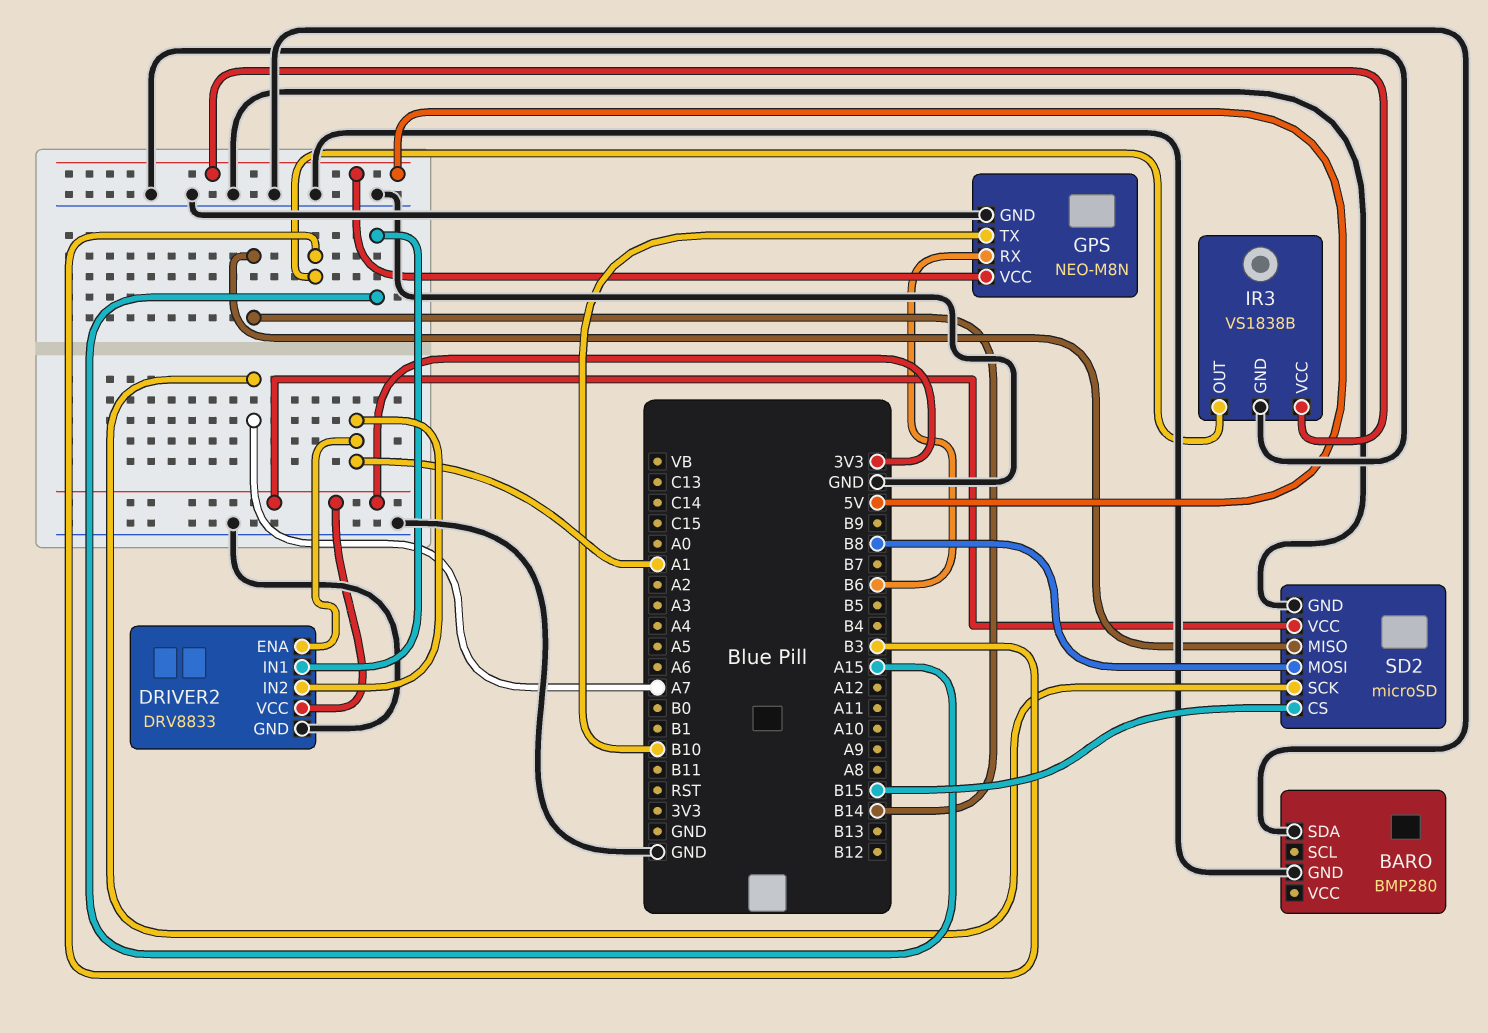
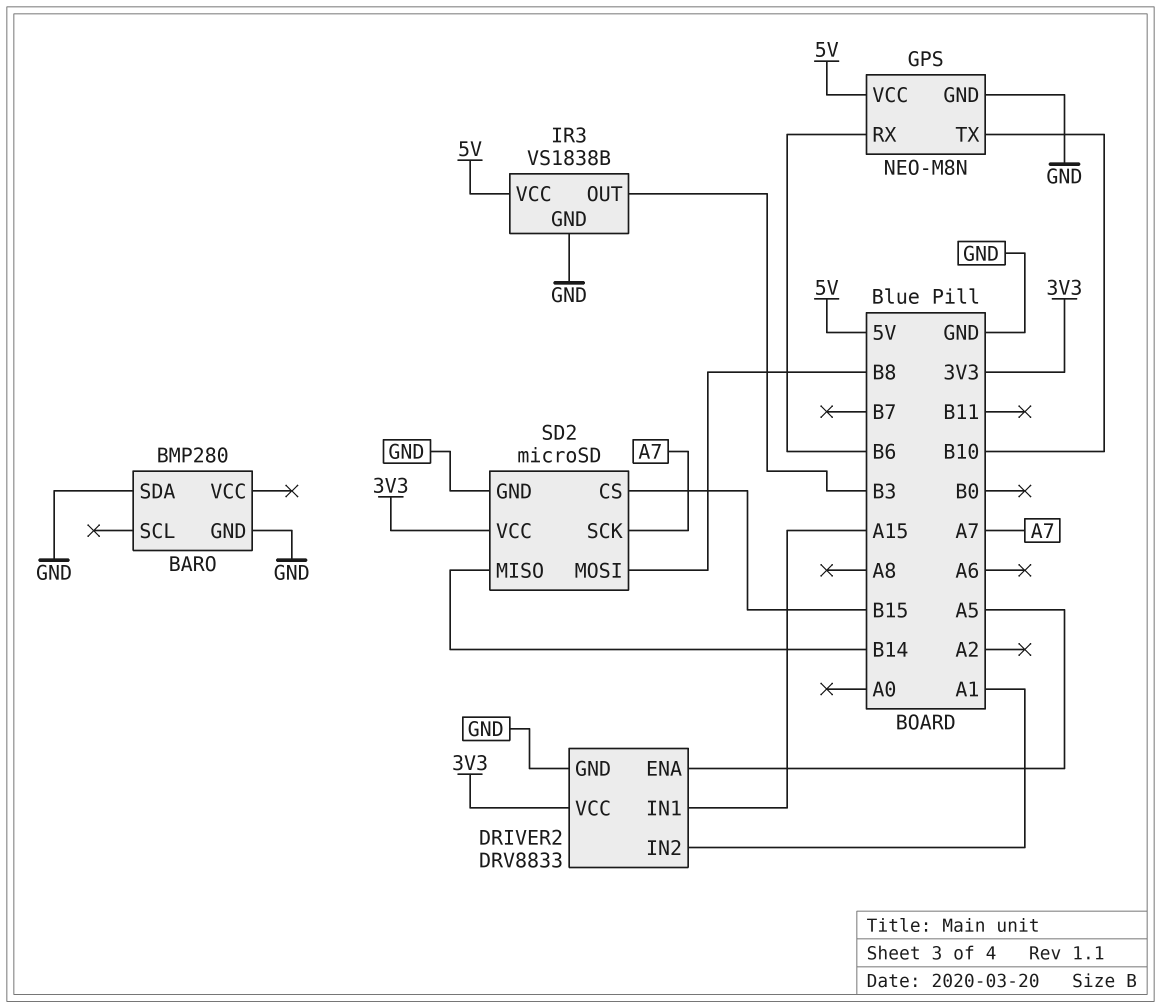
DRIVER2 pin ENA: A1 -> A5

